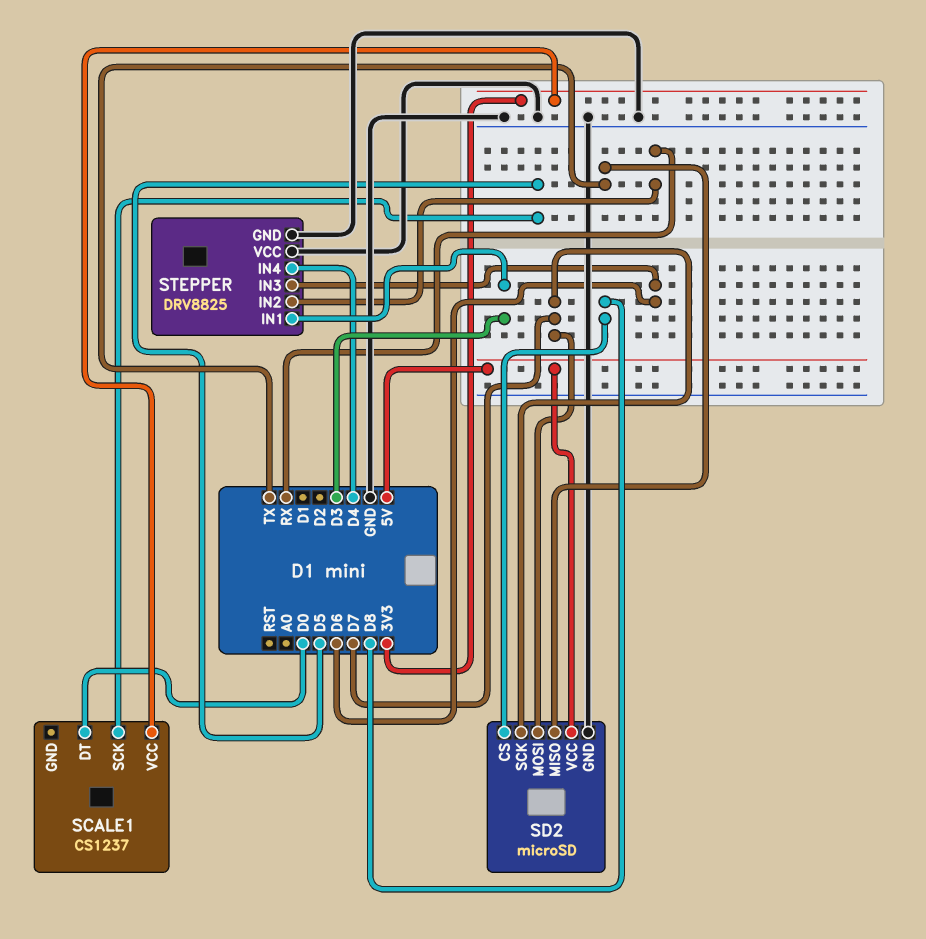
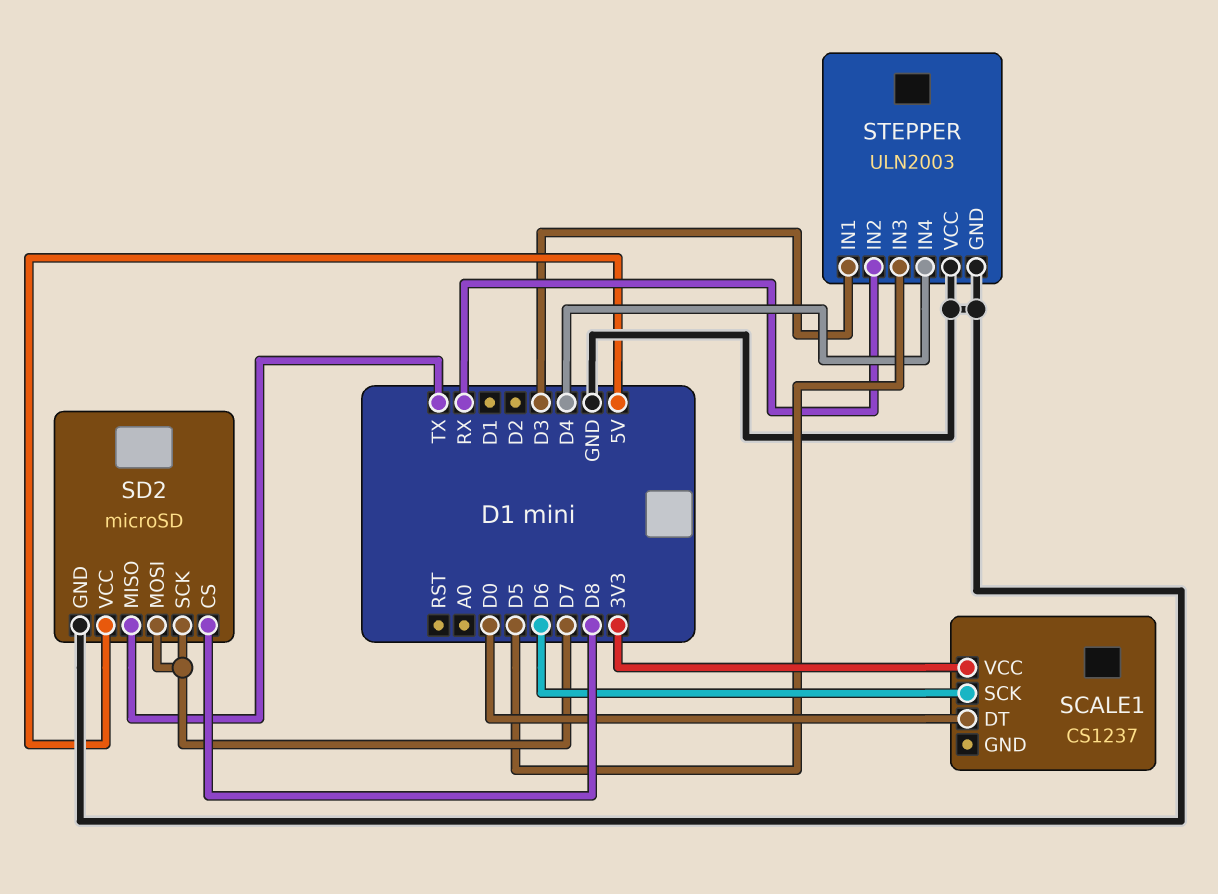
SCALE1 pin SCK: D5 -> D6
STEPPER: DRV8825 -> ULN2003
STEPPER pin IN3: D6 -> D5

